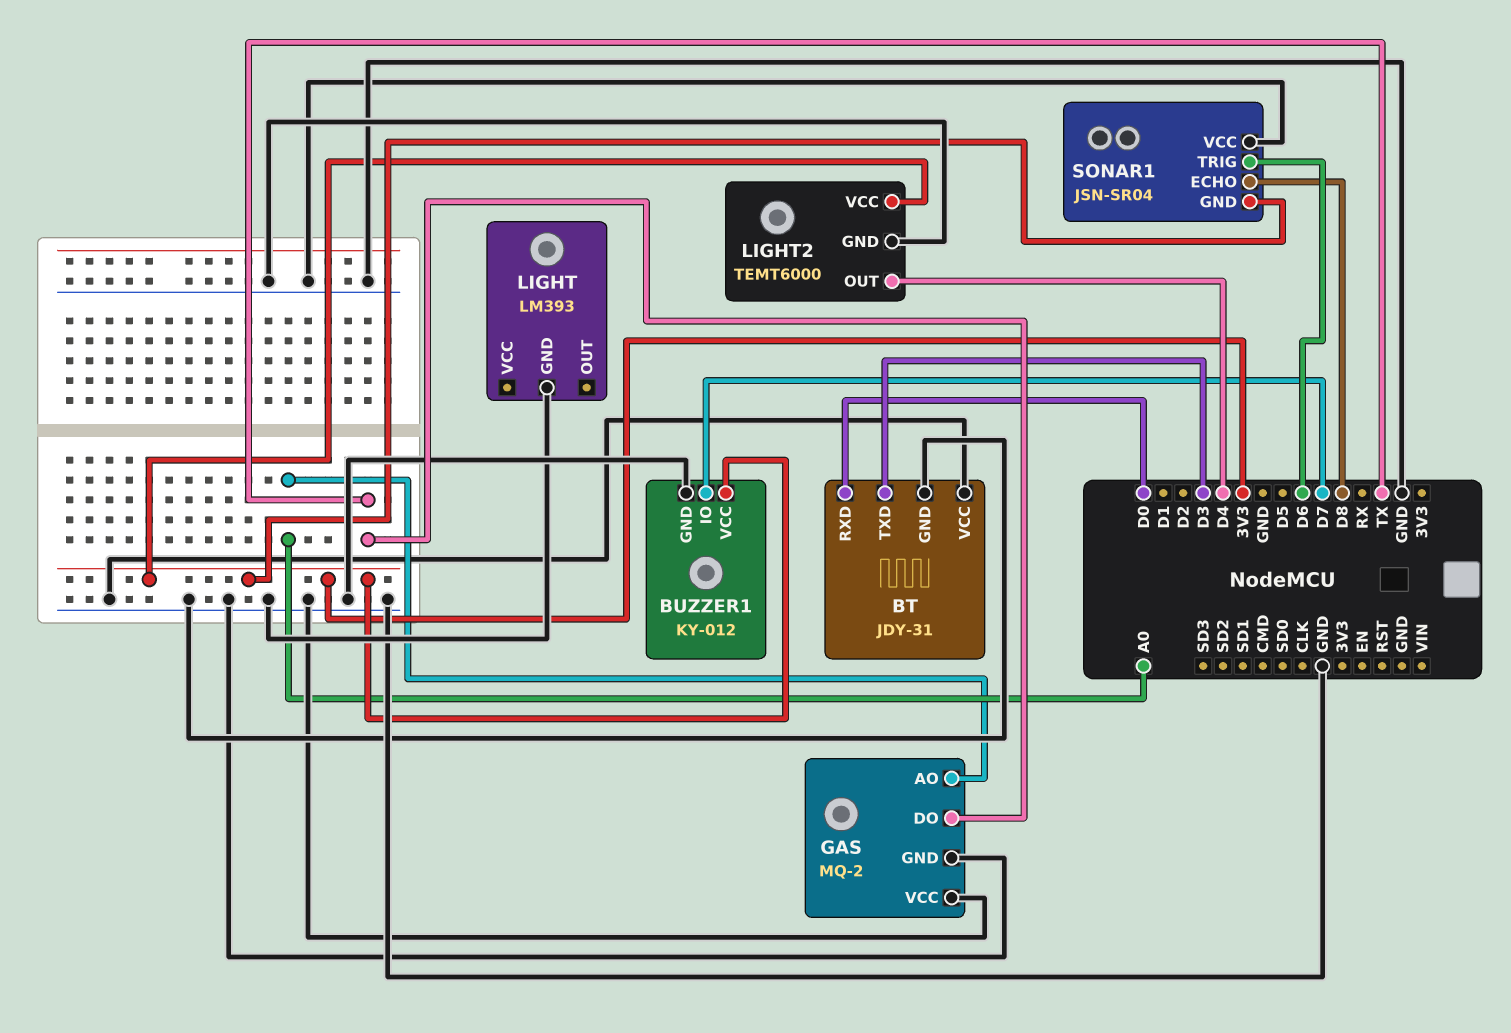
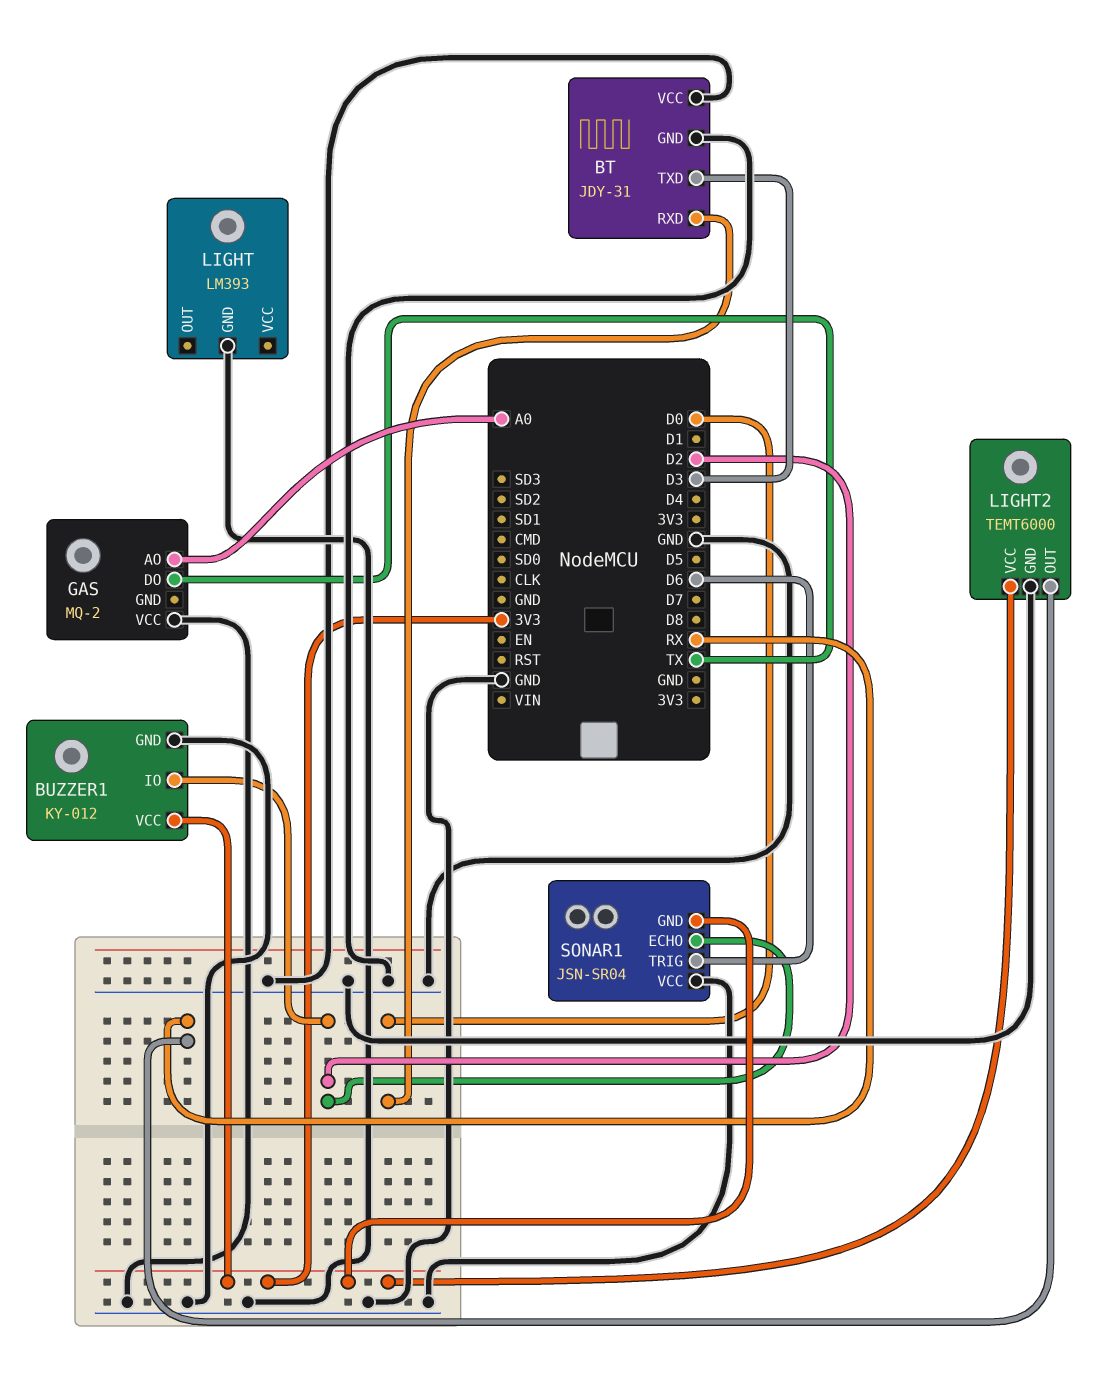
BUZZER1 pin IO: D7 -> D2
GAS pin GND: GND -> none
LIGHT2 pin OUT: D4 -> RX
SONAR1 pin ECHO: D8 -> D2

